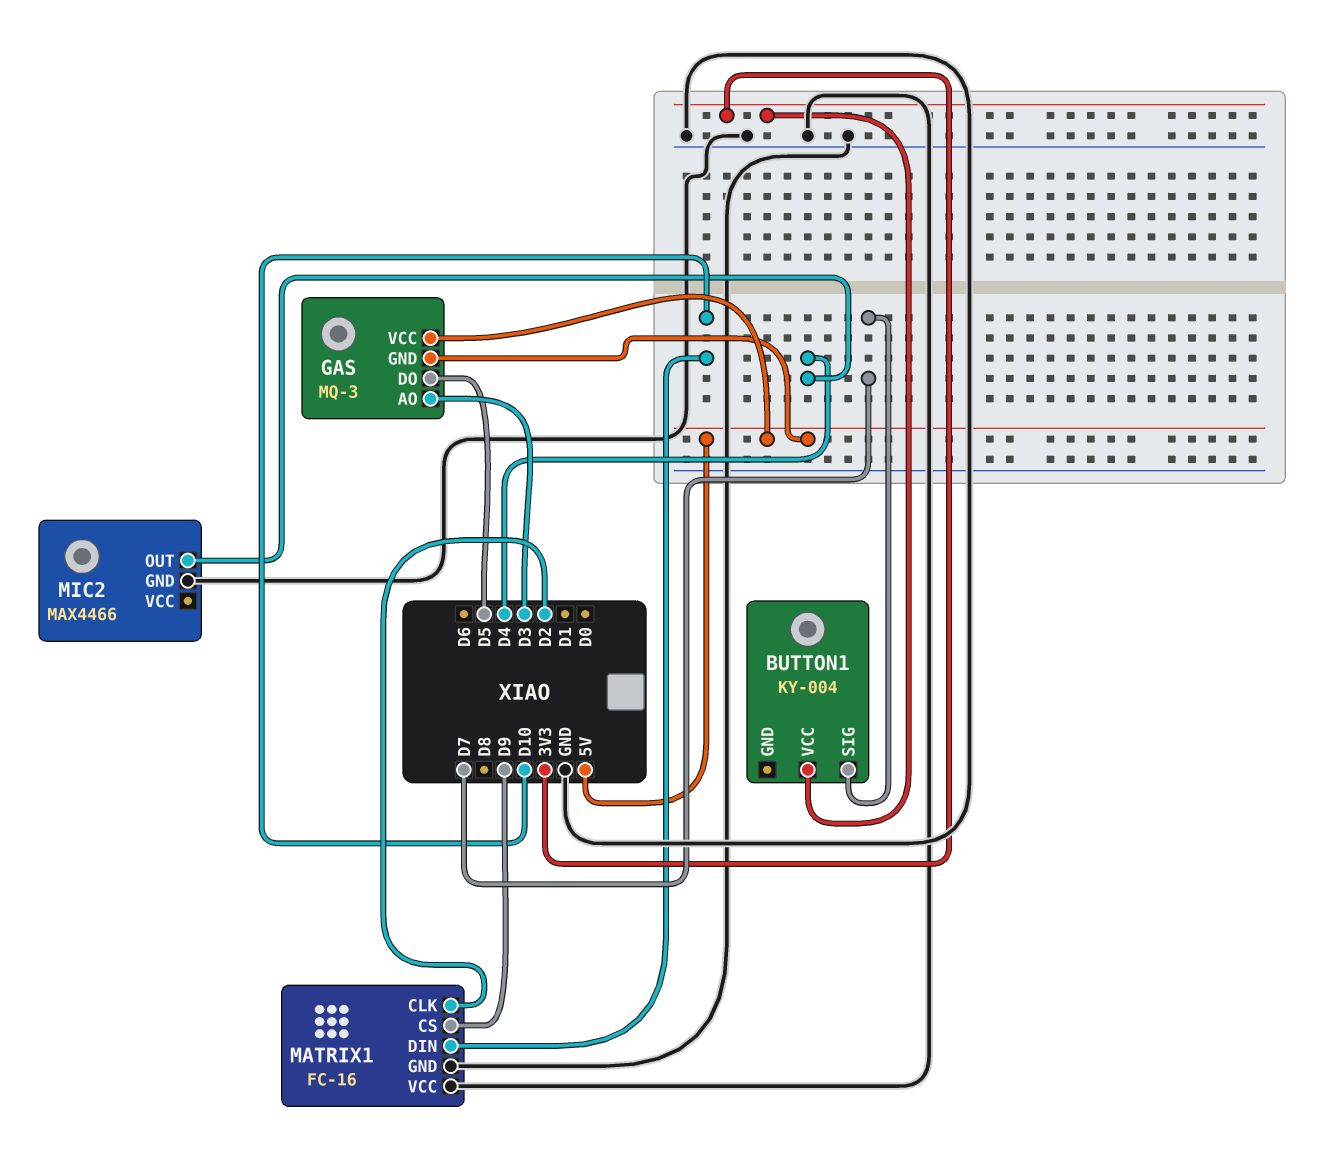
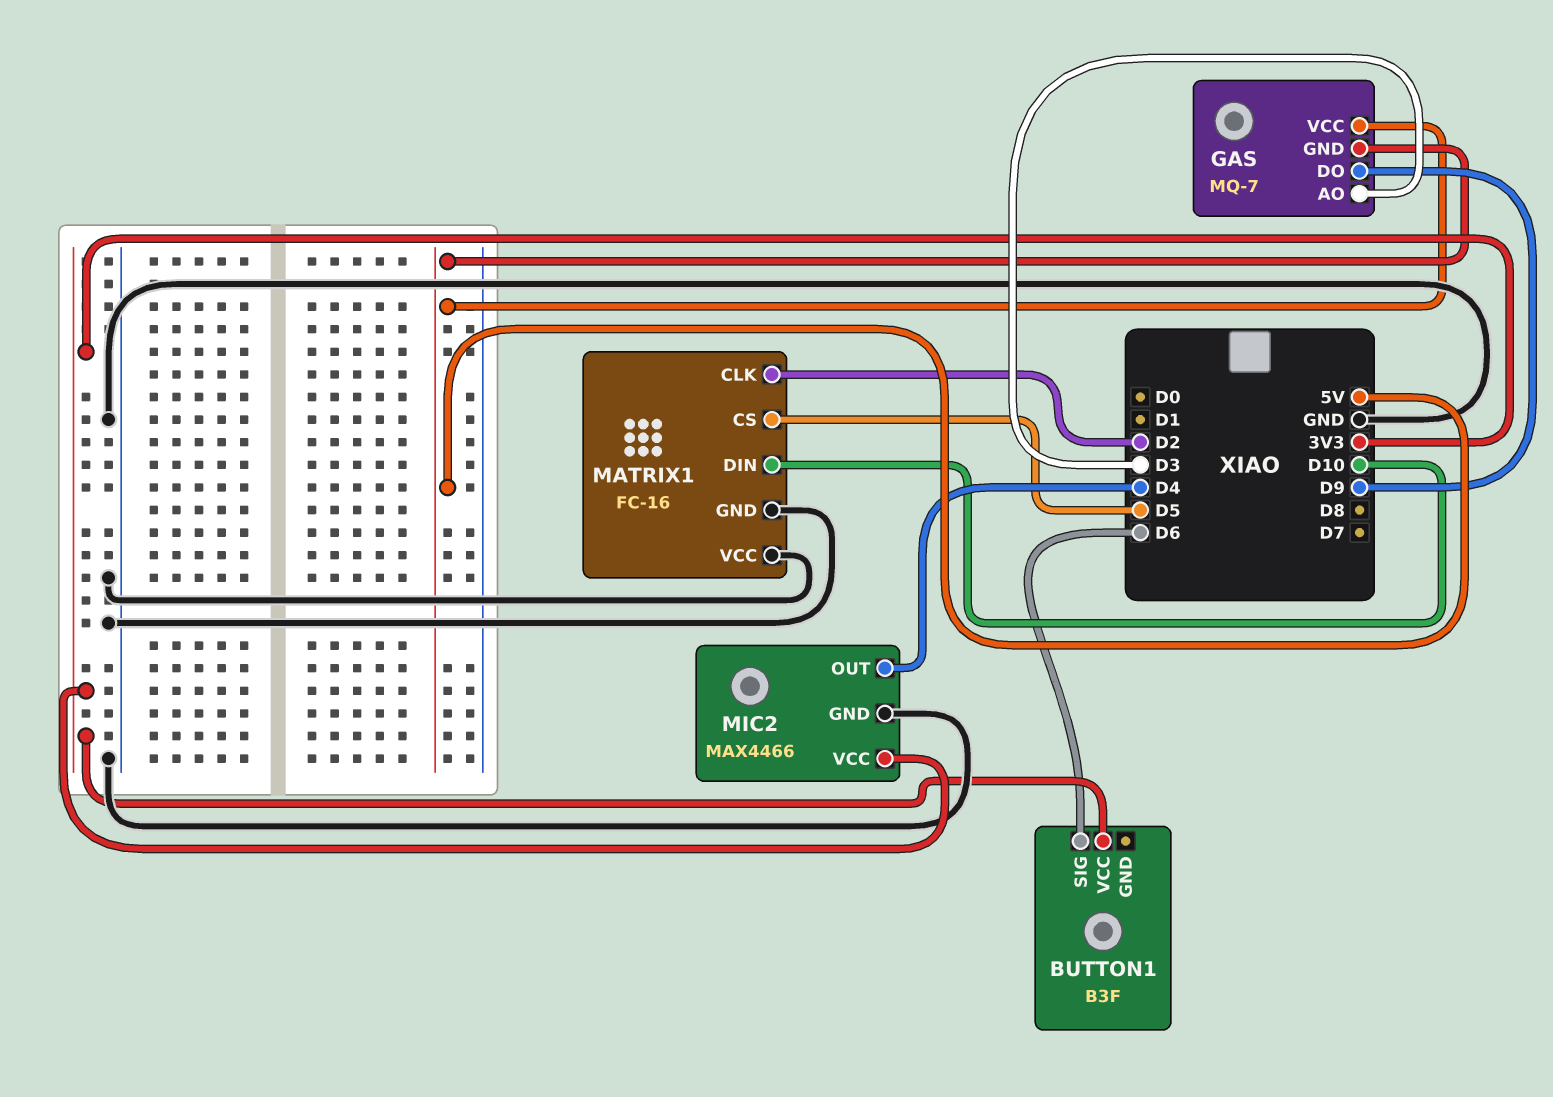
BUTTON1: KY-004 -> B3F
BUTTON1 pin SIG: D7 -> D6
GAS: MQ-3 -> MQ-7
GAS pin DO: D5 -> D9
MATRIX1 pin CS: D9 -> D5
MIC2 pin VCC: none -> 3V3

